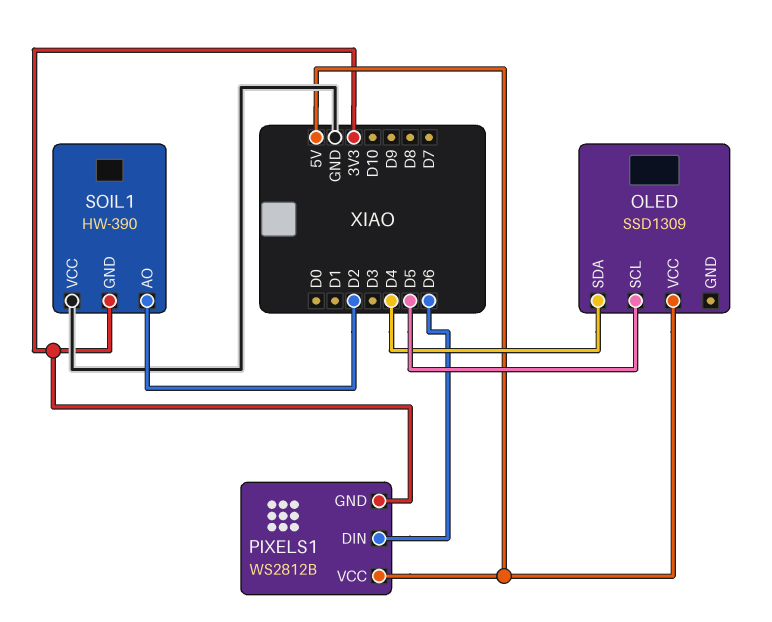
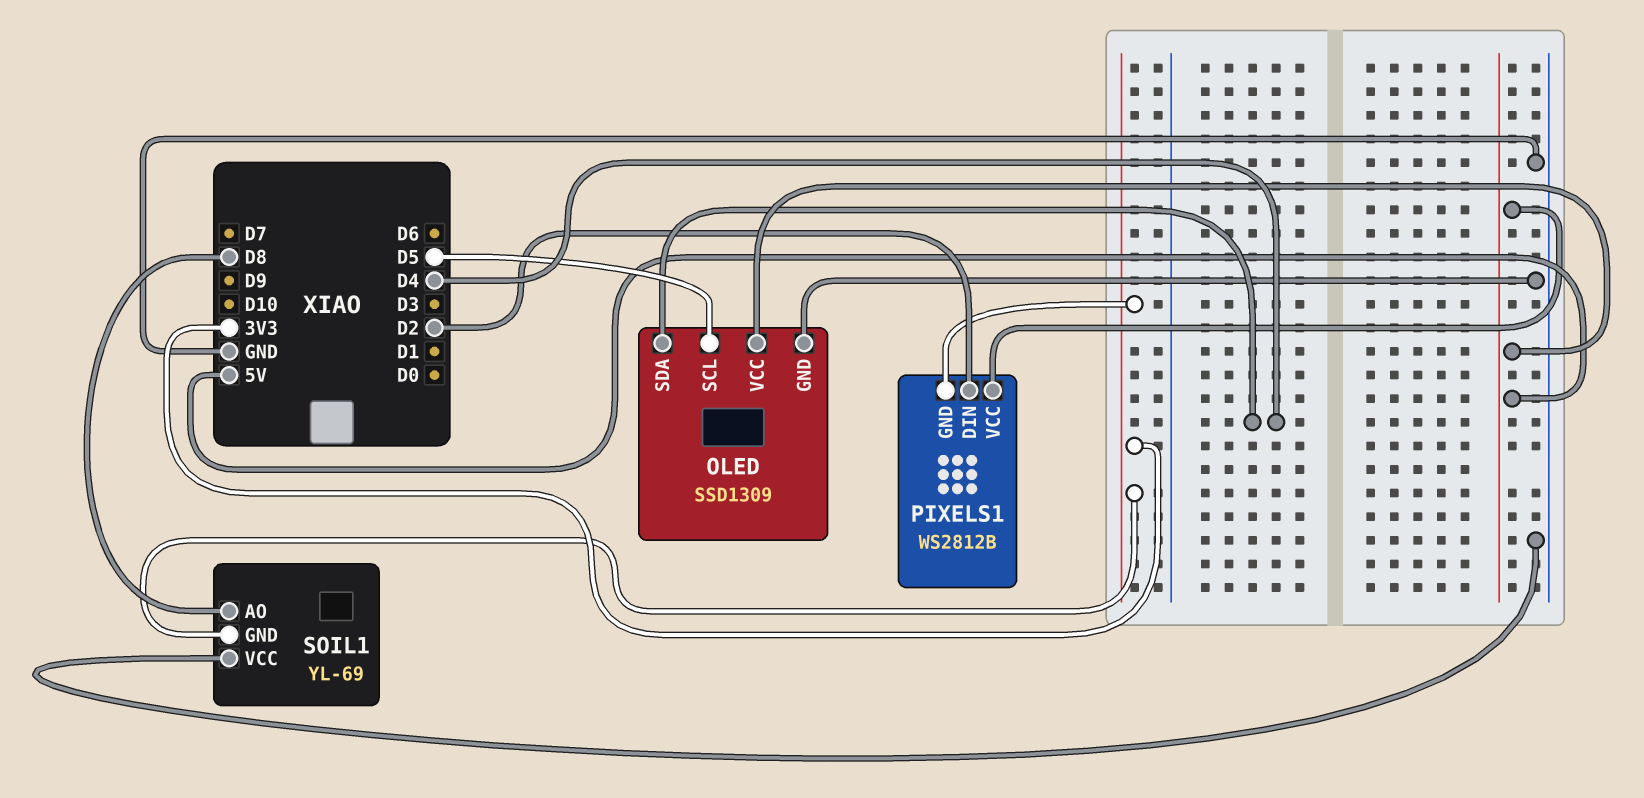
OLED pin GND: none -> GND
PIXELS1 pin DIN: D6 -> D2
SOIL1: HW-390 -> YL-69
SOIL1 pin AO: D2 -> D8

